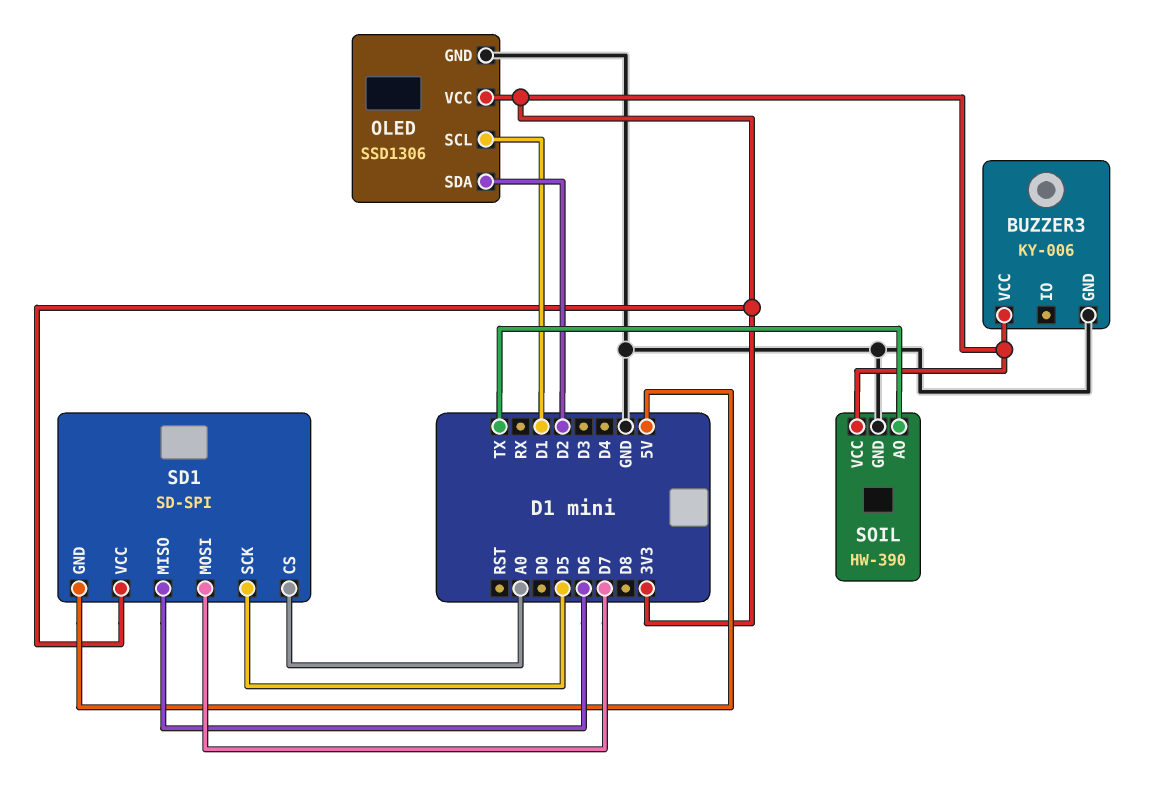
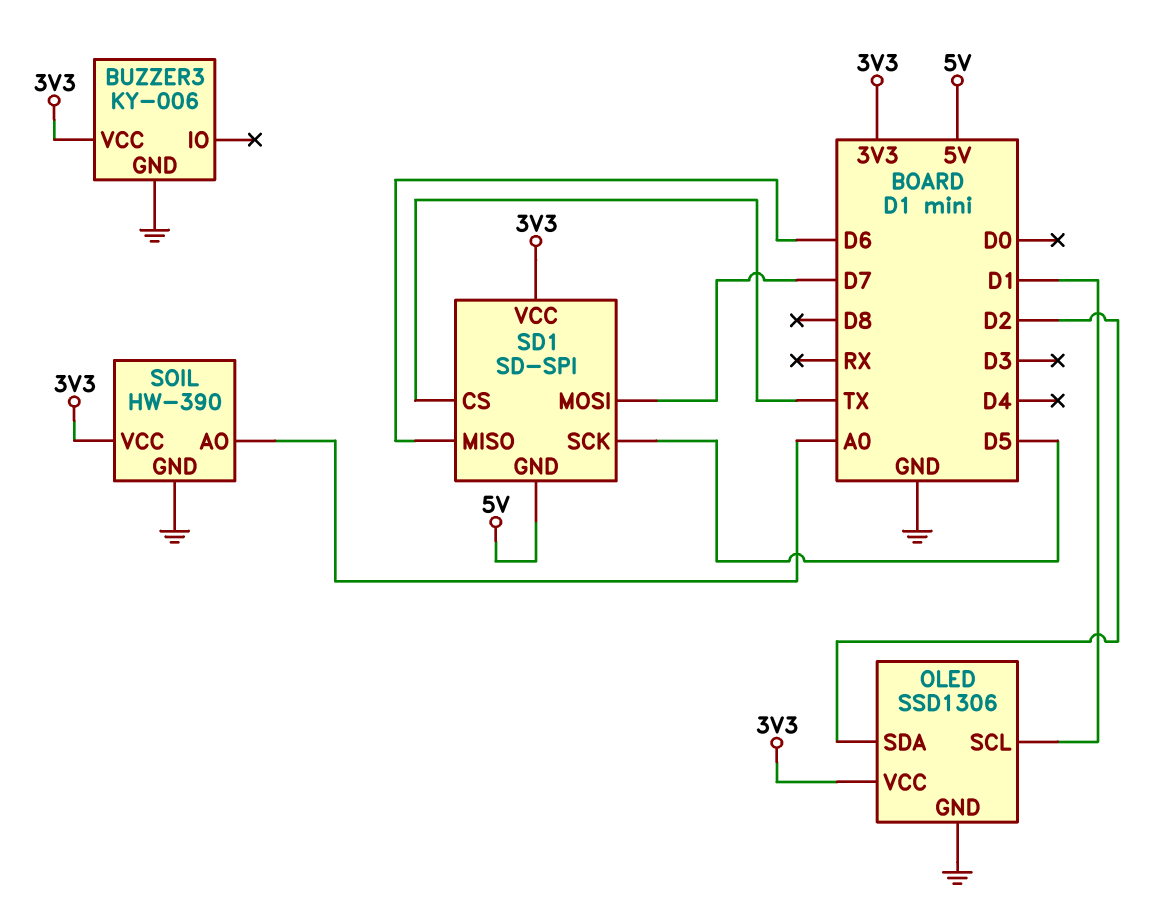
SD1 pin CS: A0 -> TX
SOIL pin AO: TX -> A0

